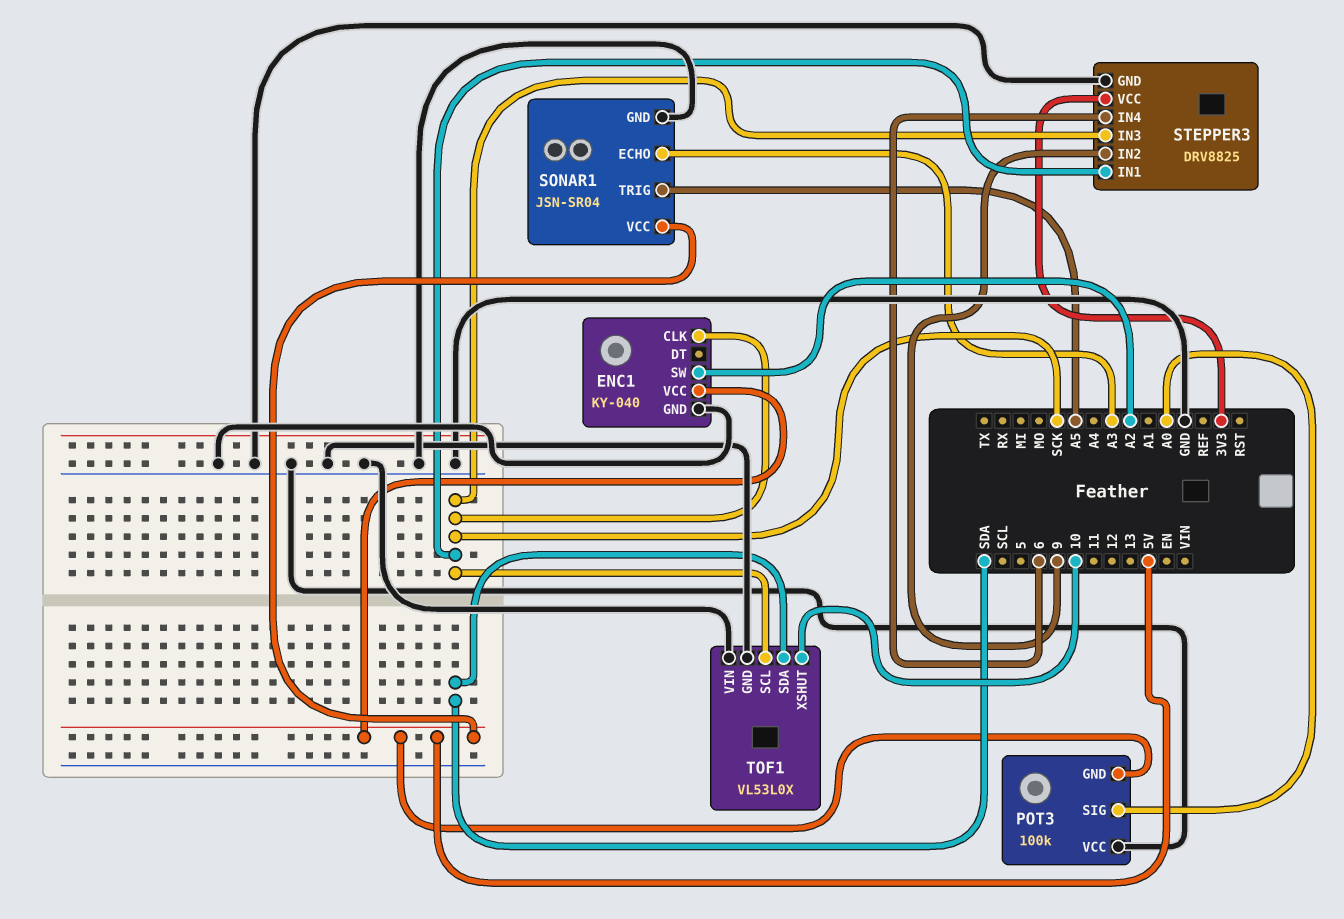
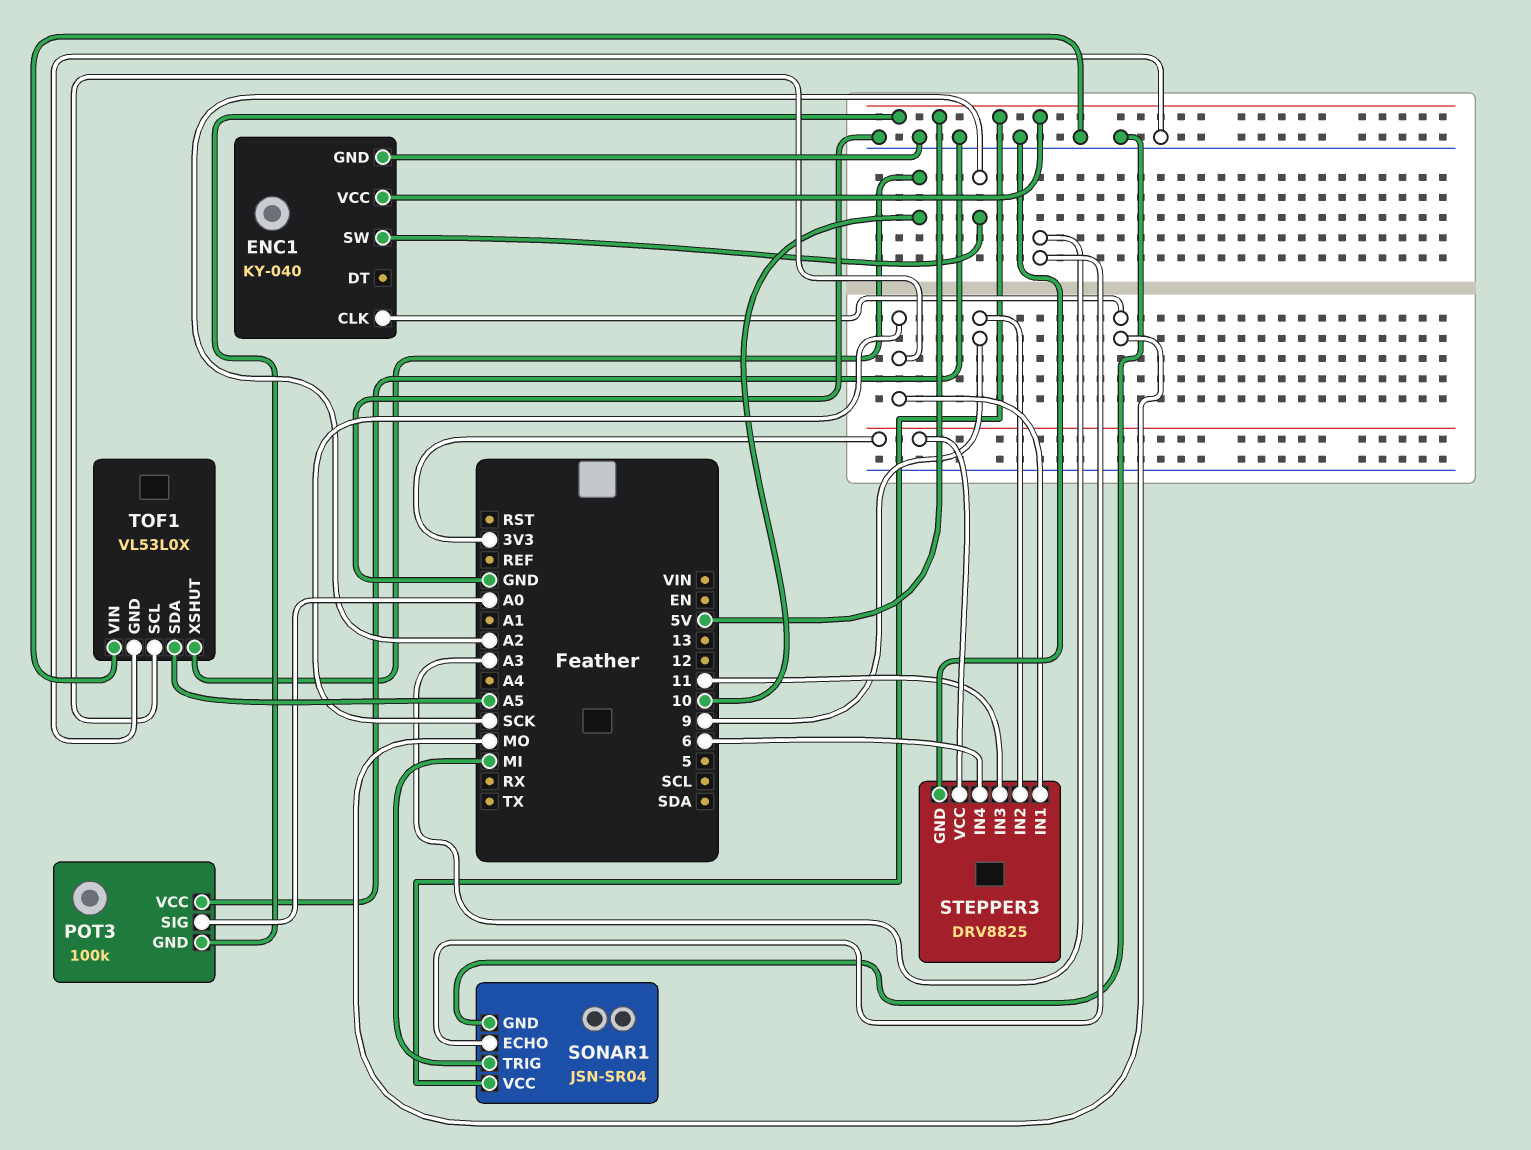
ENC1 pin CLK: SCK -> MO
SONAR1 pin TRIG: A5 -> MI
STEPPER3 pin IN3: SCK -> 11
TOF1 pin SDA: SDA -> A5

